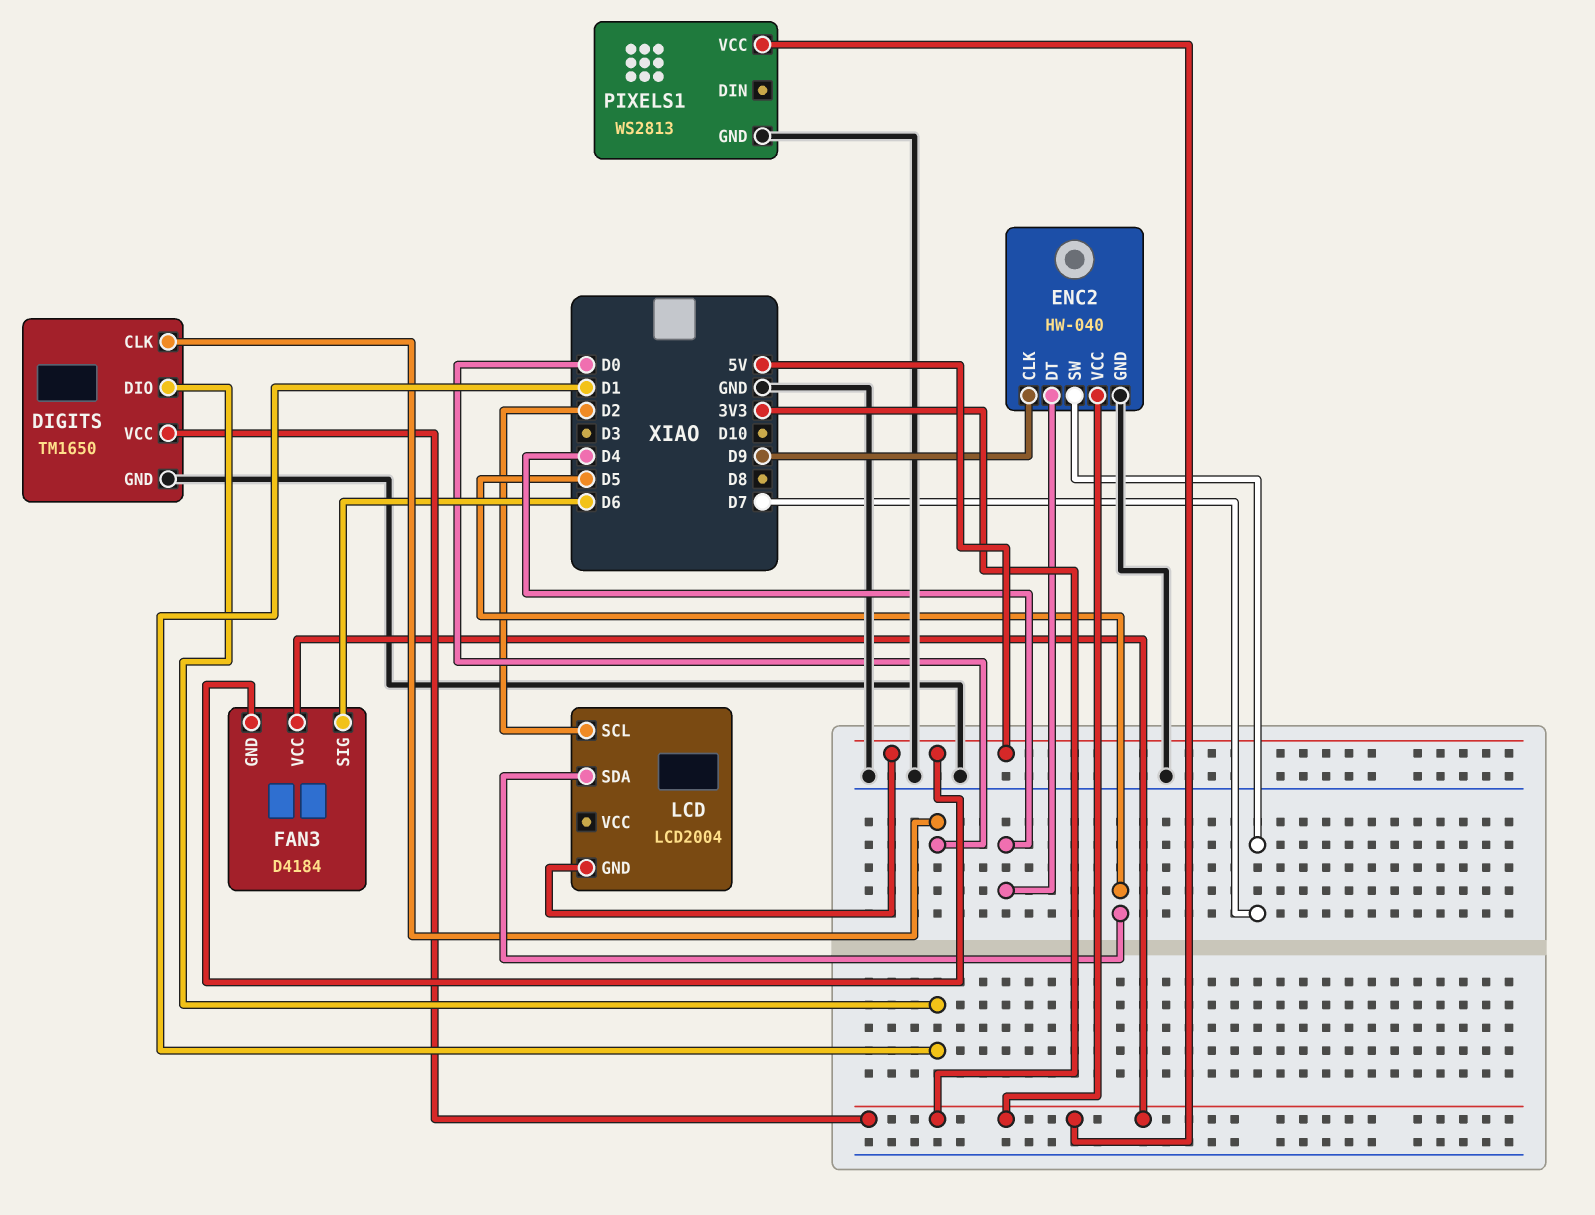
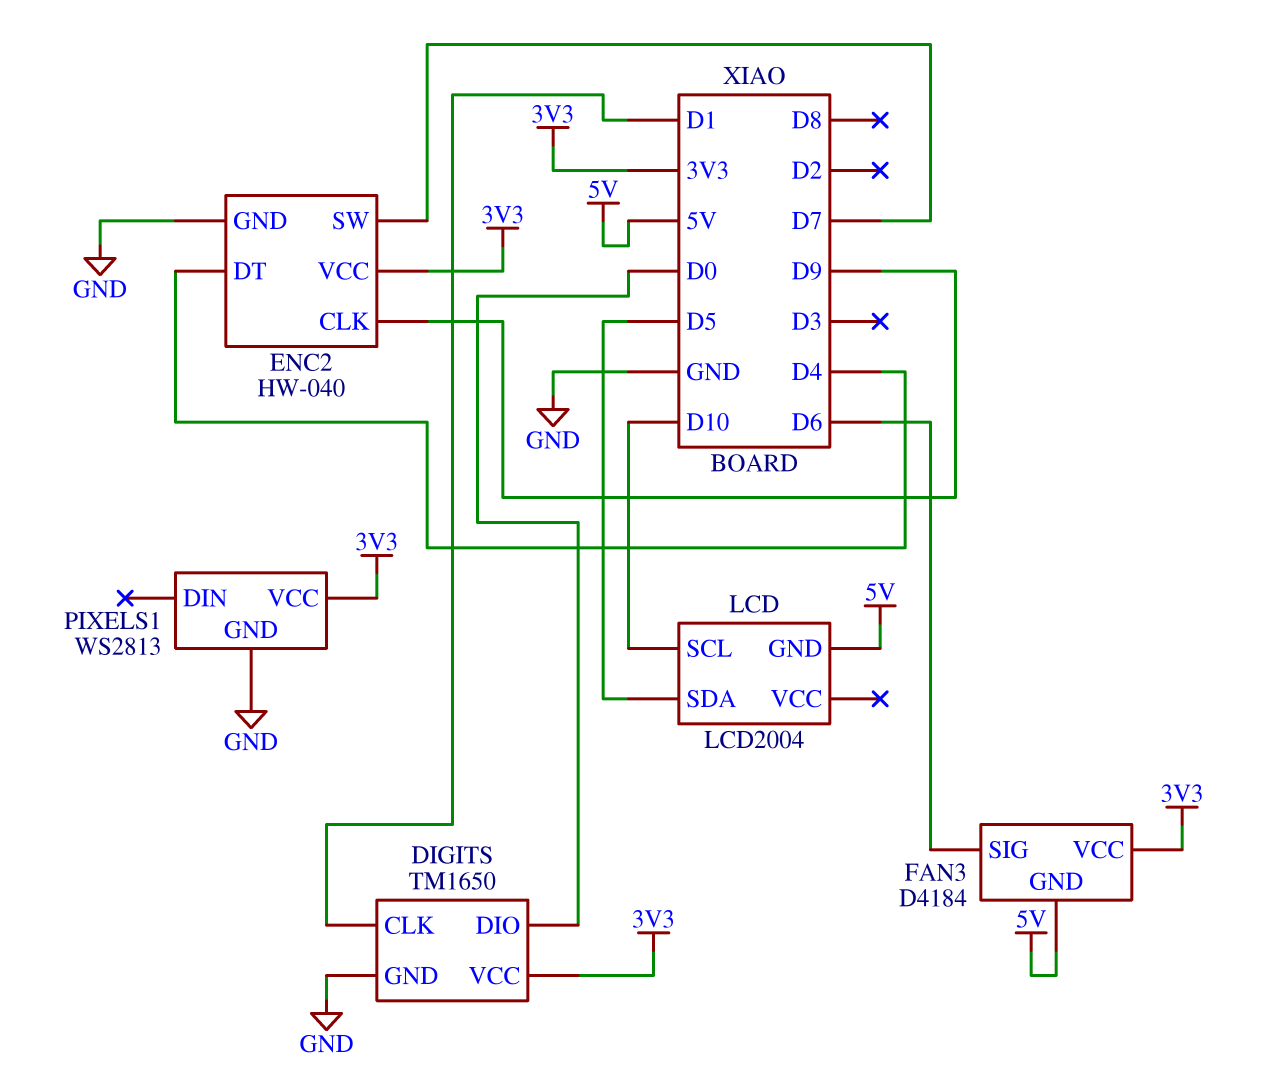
DIGITS pin CLK: D0 -> D1
DIGITS pin DIO: D1 -> D0
LCD pin SCL: D2 -> D10

